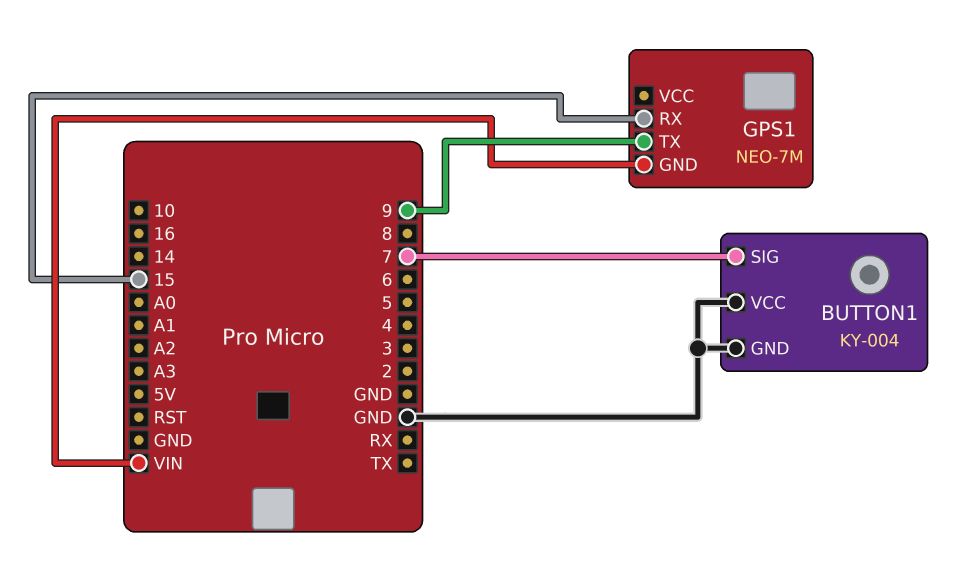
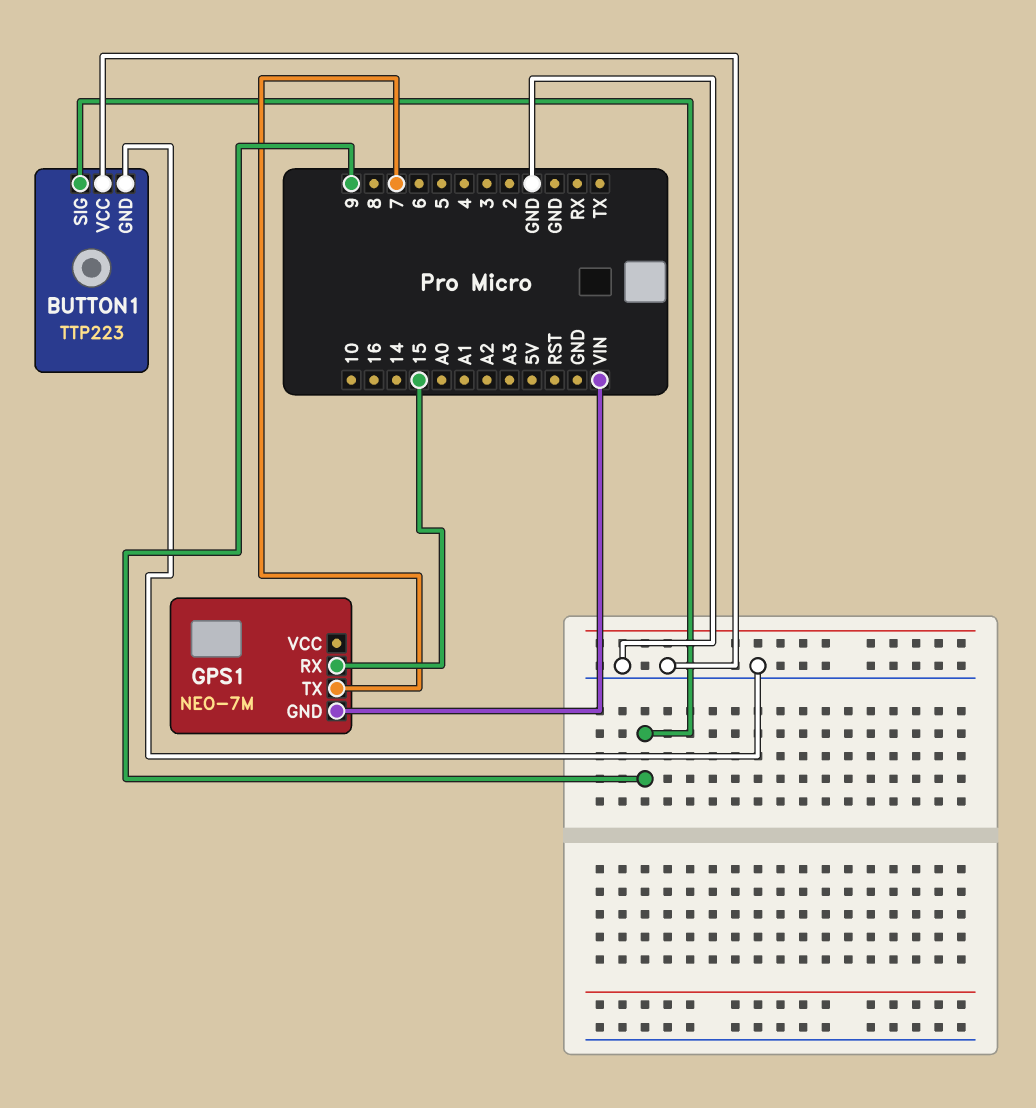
BUTTON1: KY-004 -> TTP223
BUTTON1 pin SIG: 7 -> 9
GPS1 pin TX: 9 -> 7

